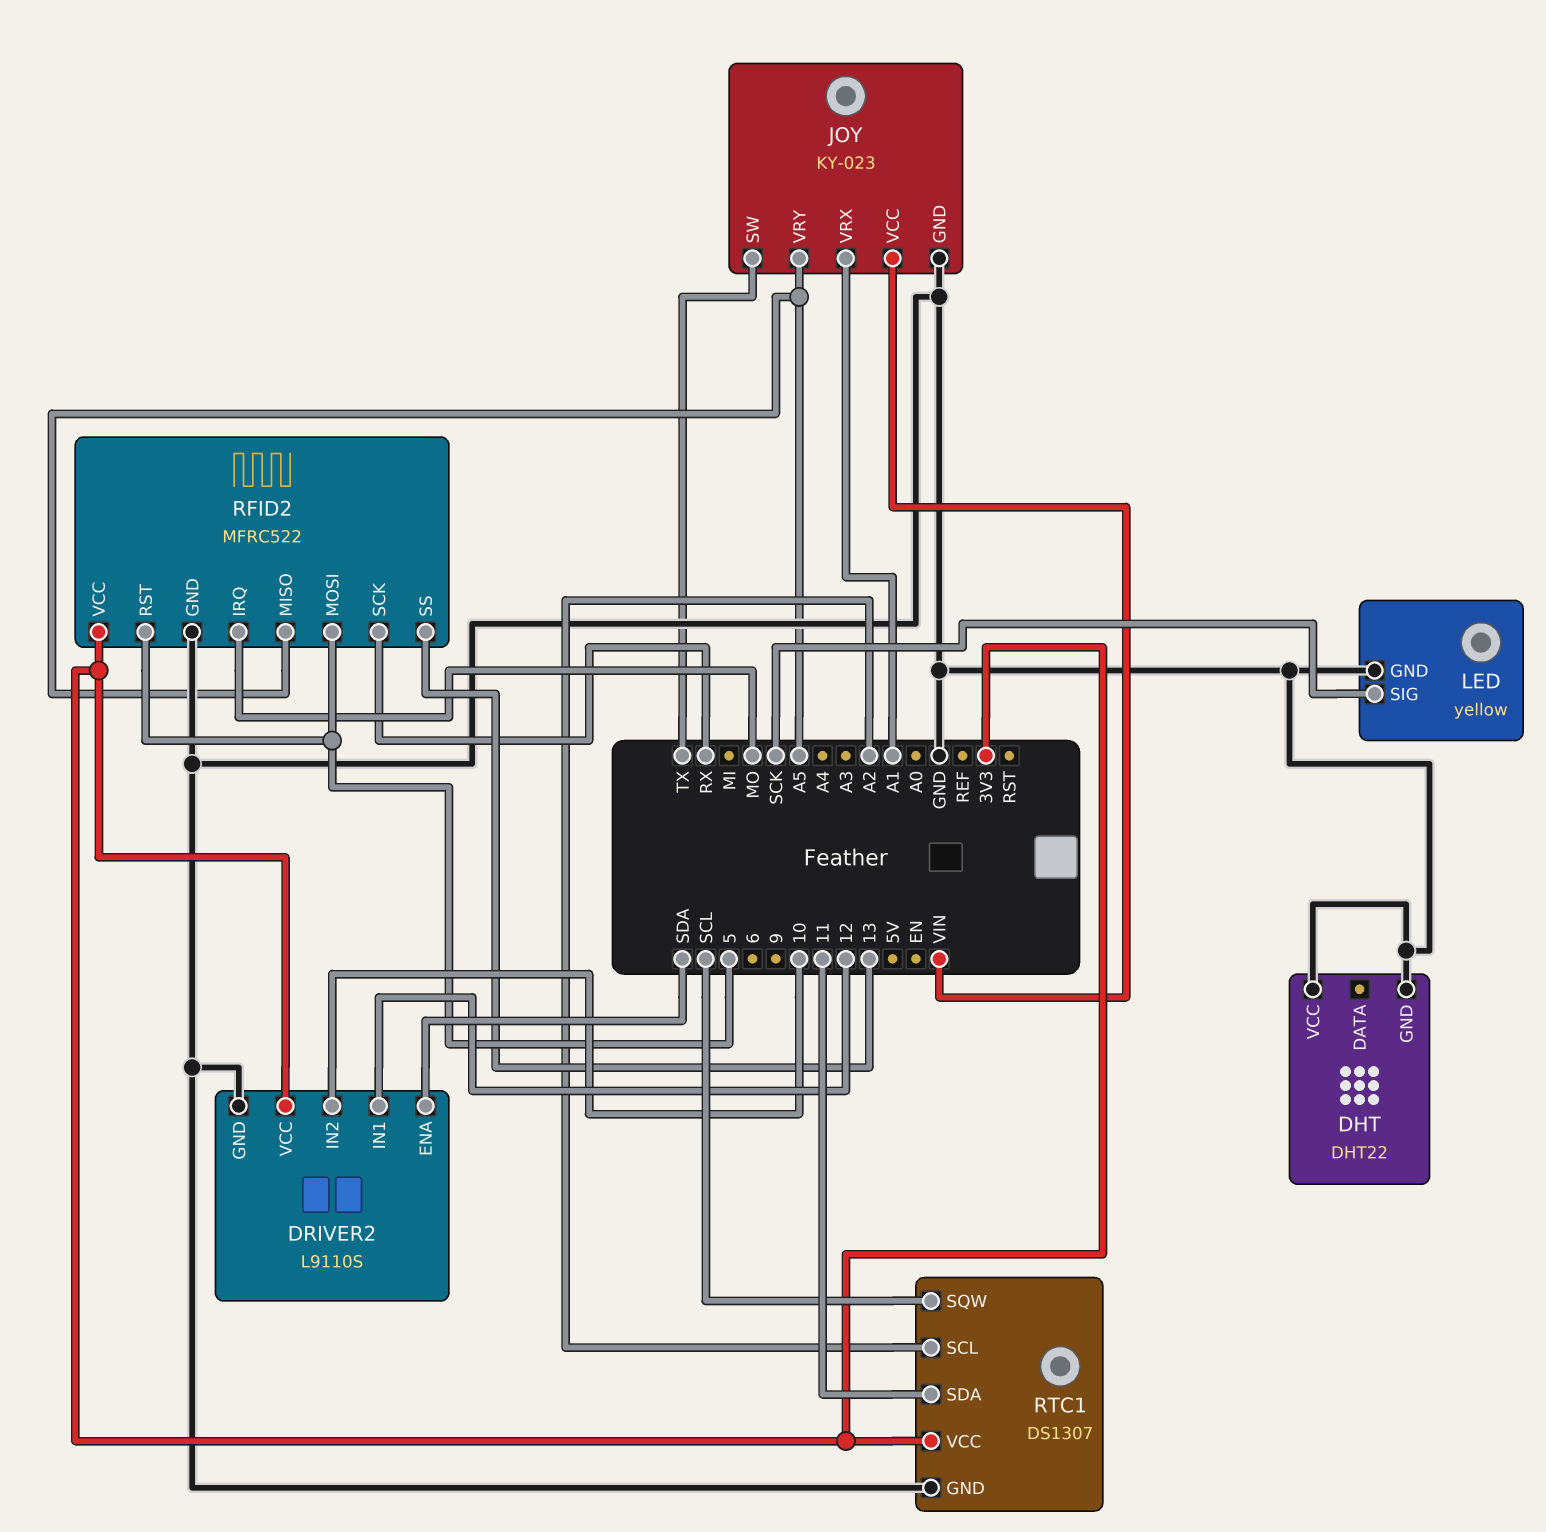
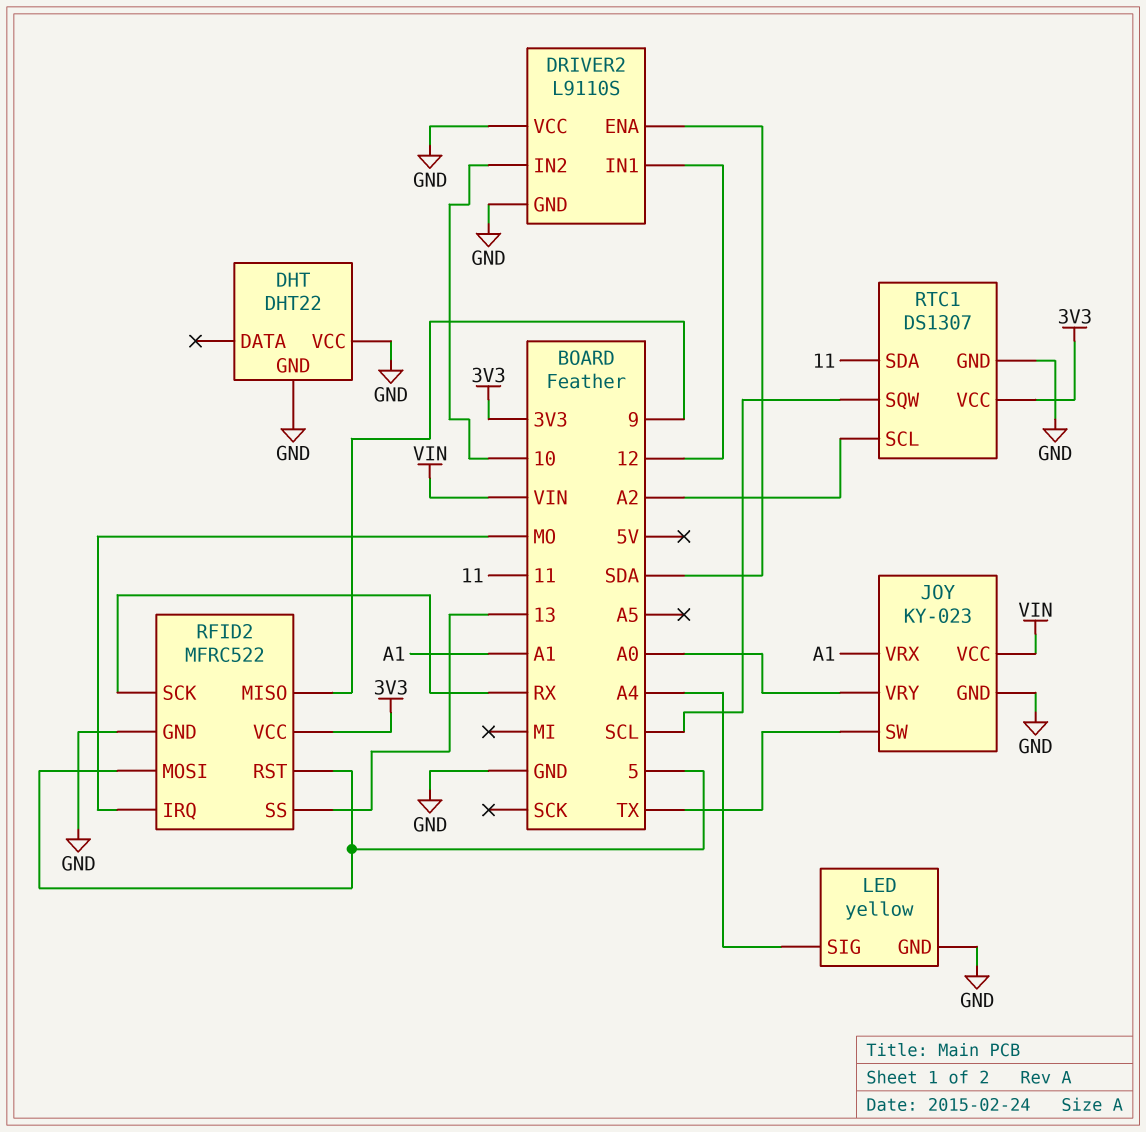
DRIVER2 pin VCC: 3V3 -> GND
JOY pin VRY: A5 -> A0
LED pin SIG: SCK -> A4
RFID2 pin MISO: A5 -> 9

